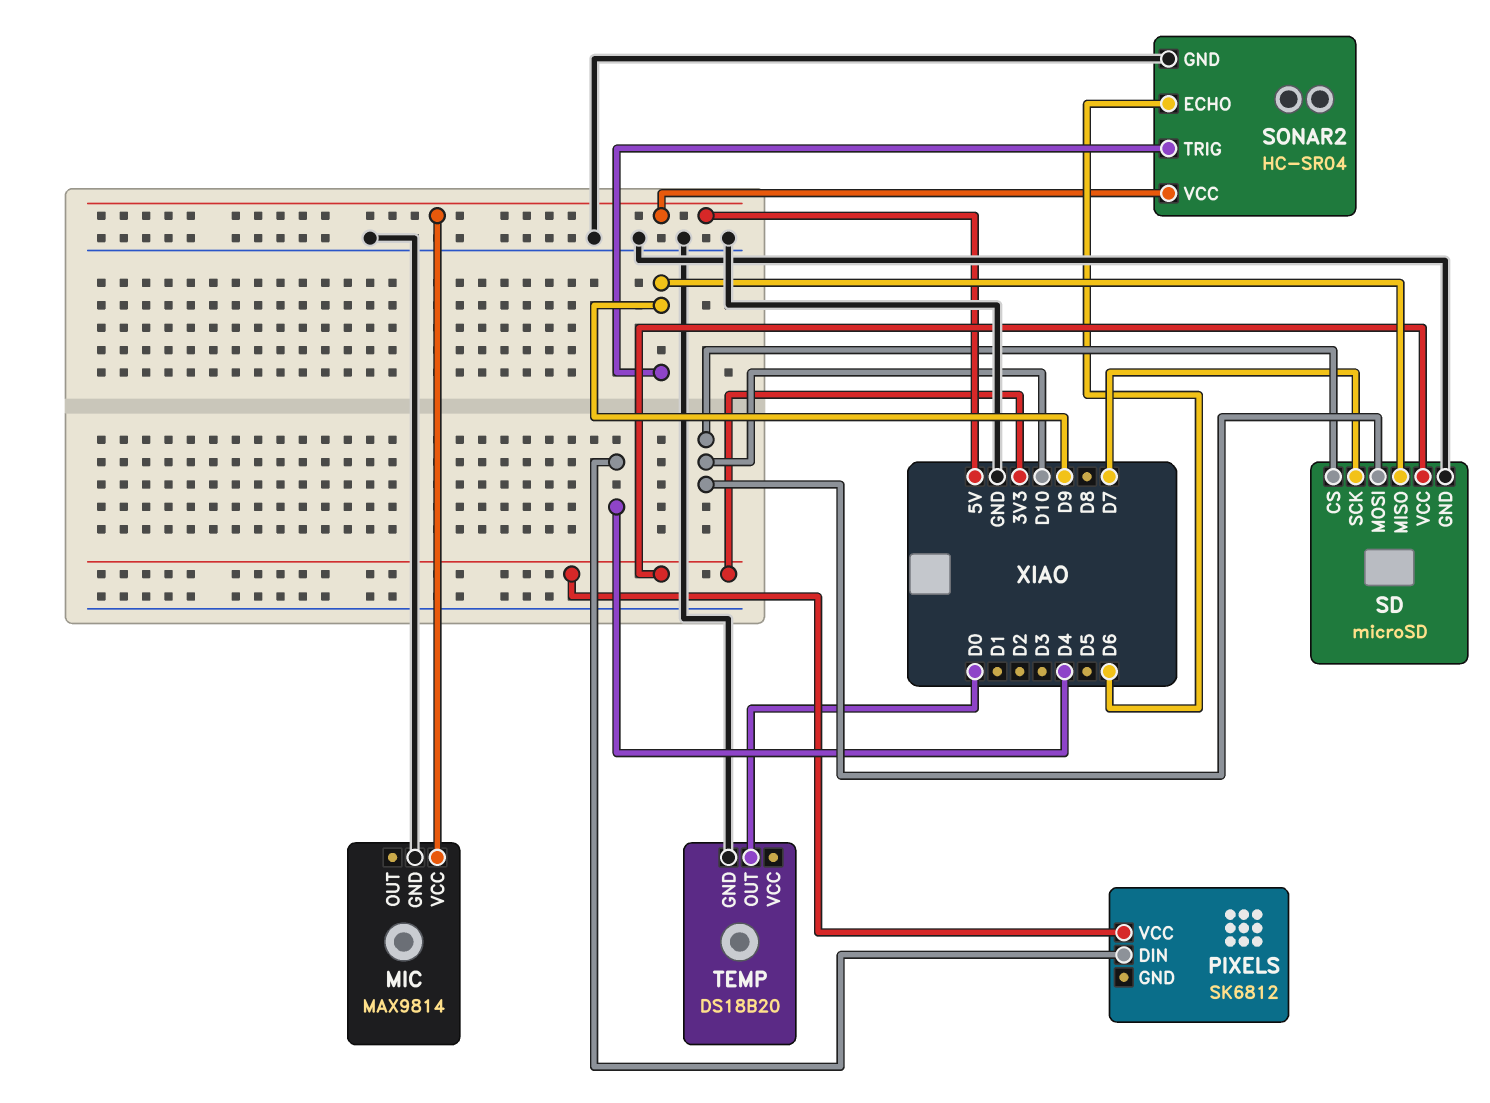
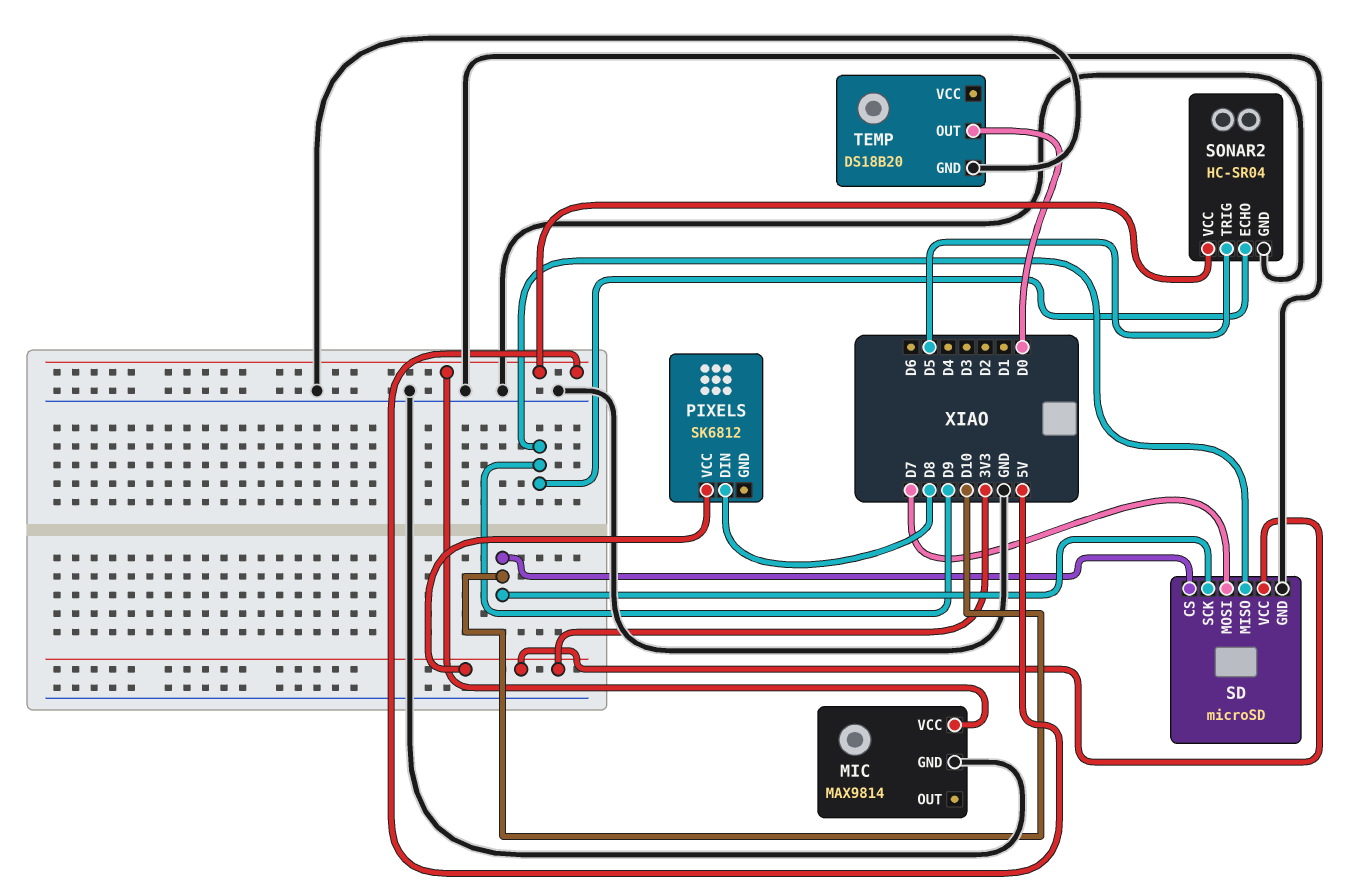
PIXELS pin DIN: D4 -> D8
SD pin MOSI: D10 -> D7
SD pin SCK: D7 -> D10
SONAR2 pin ECHO: D6 -> D9
SONAR2 pin TRIG: D9 -> D5

